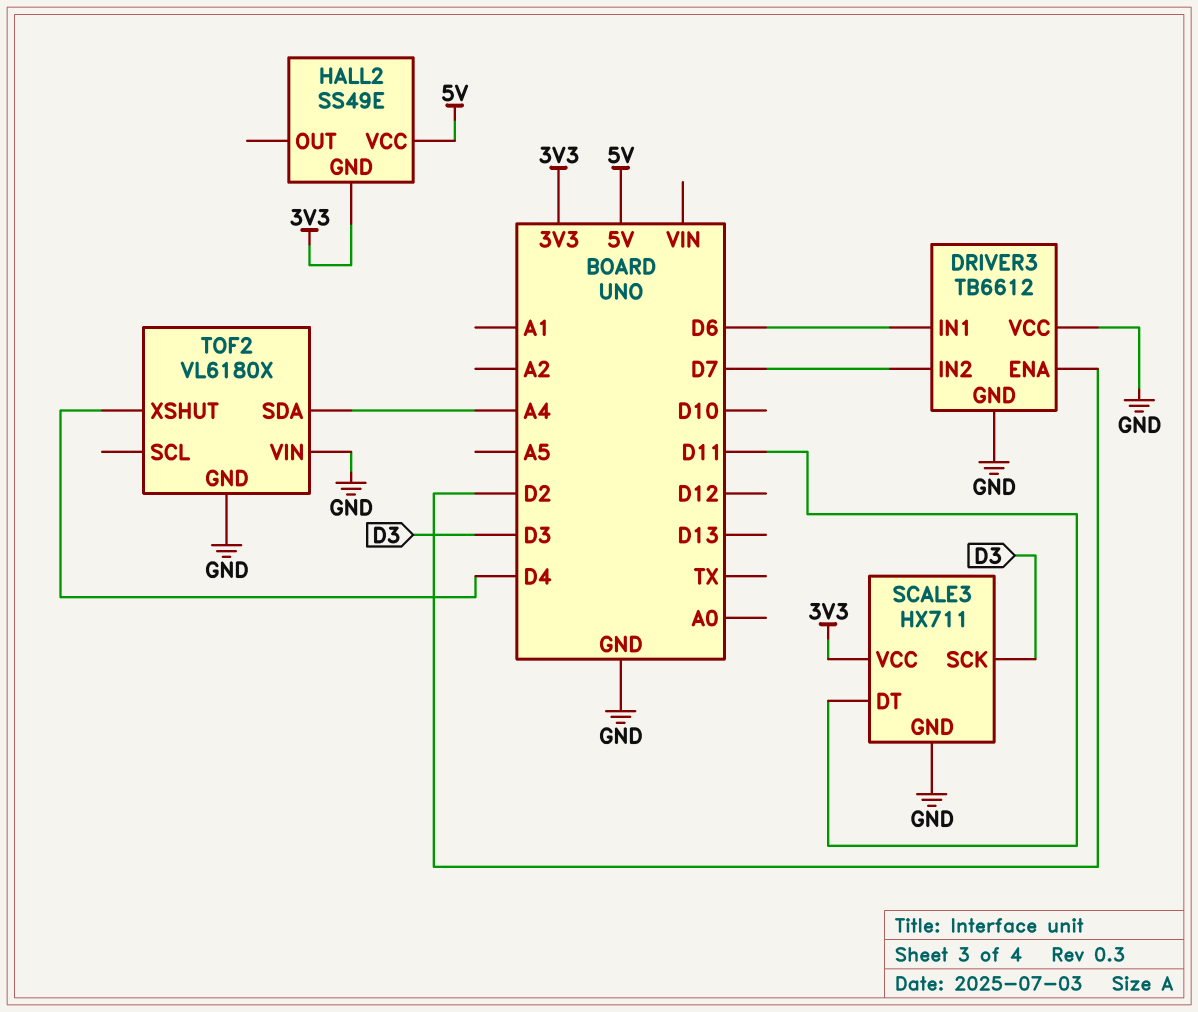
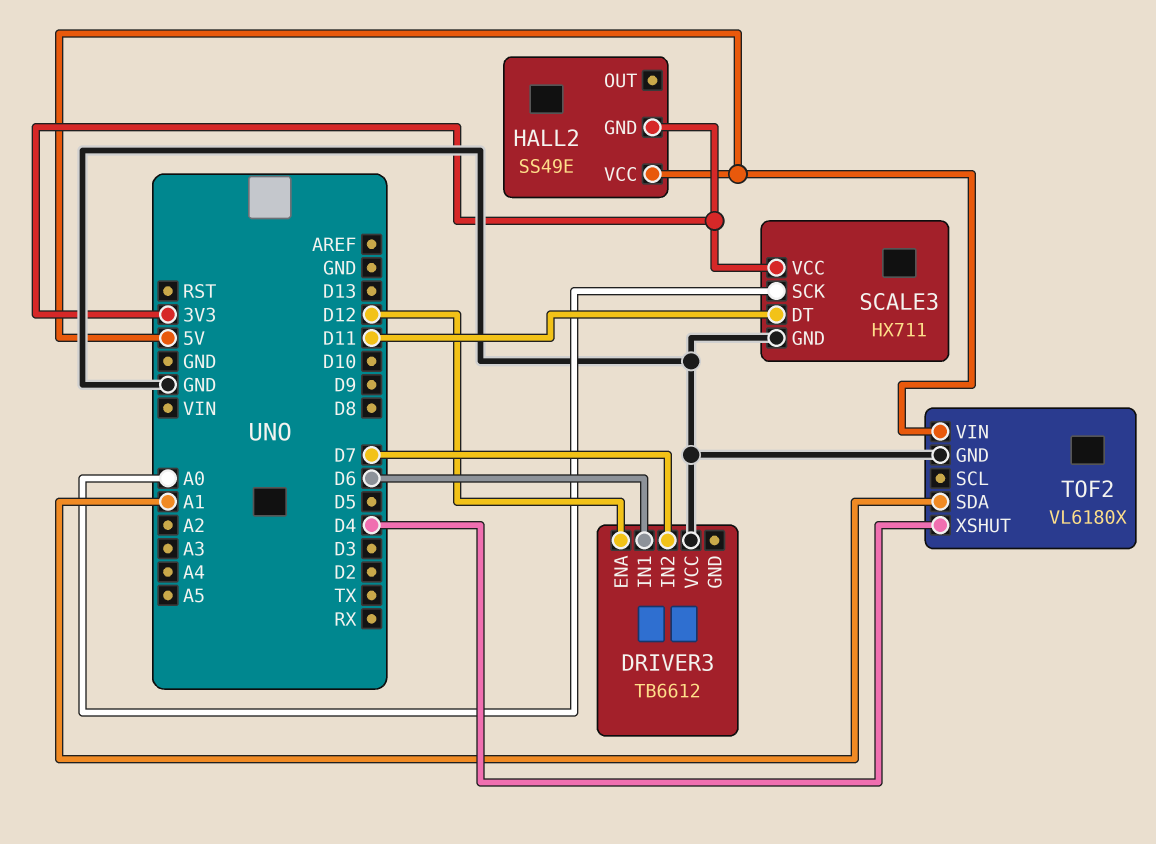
DRIVER3 pin ENA: D2 -> D12
DRIVER3 pin GND: GND -> none
SCALE3 pin SCK: D3 -> A0
TOF2 pin SDA: A4 -> A1
TOF2 pin VIN: GND -> 5V

